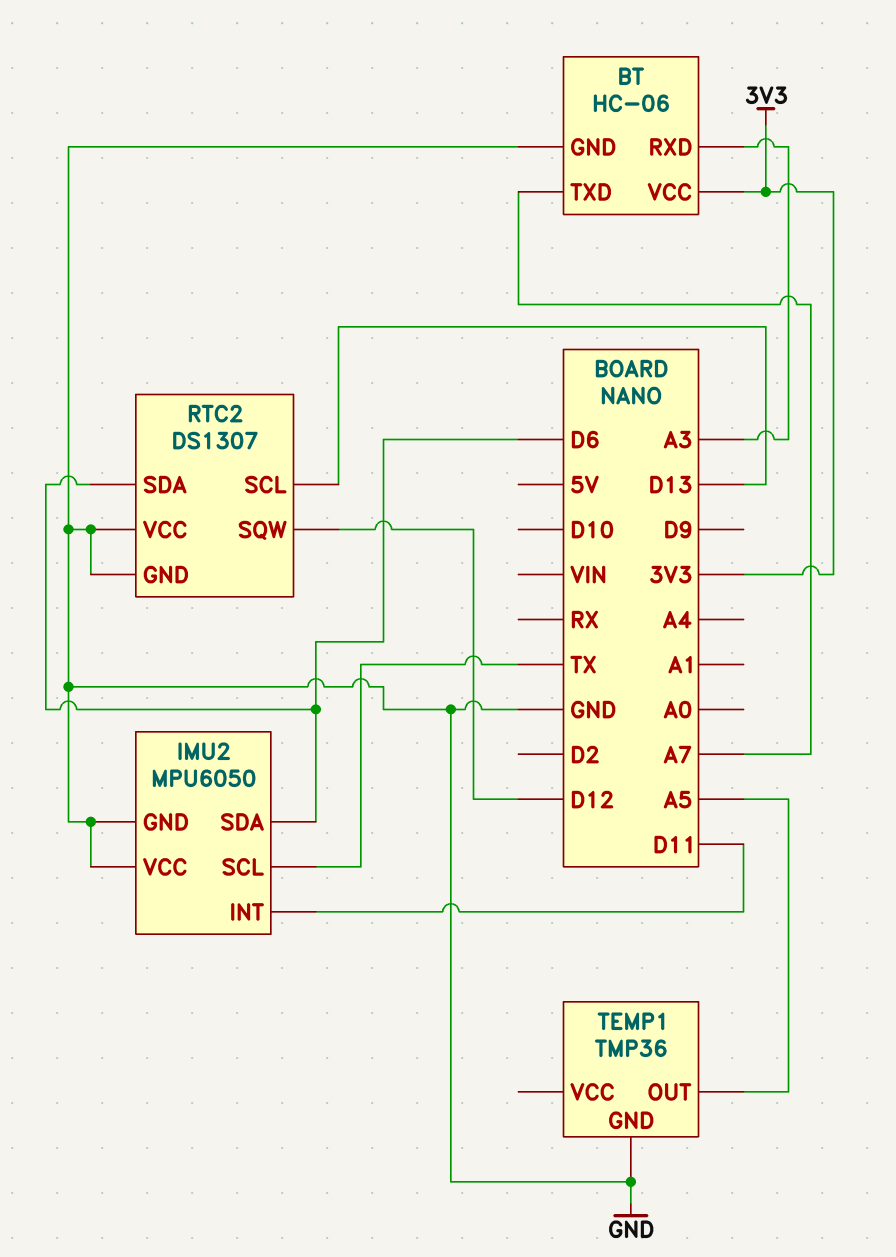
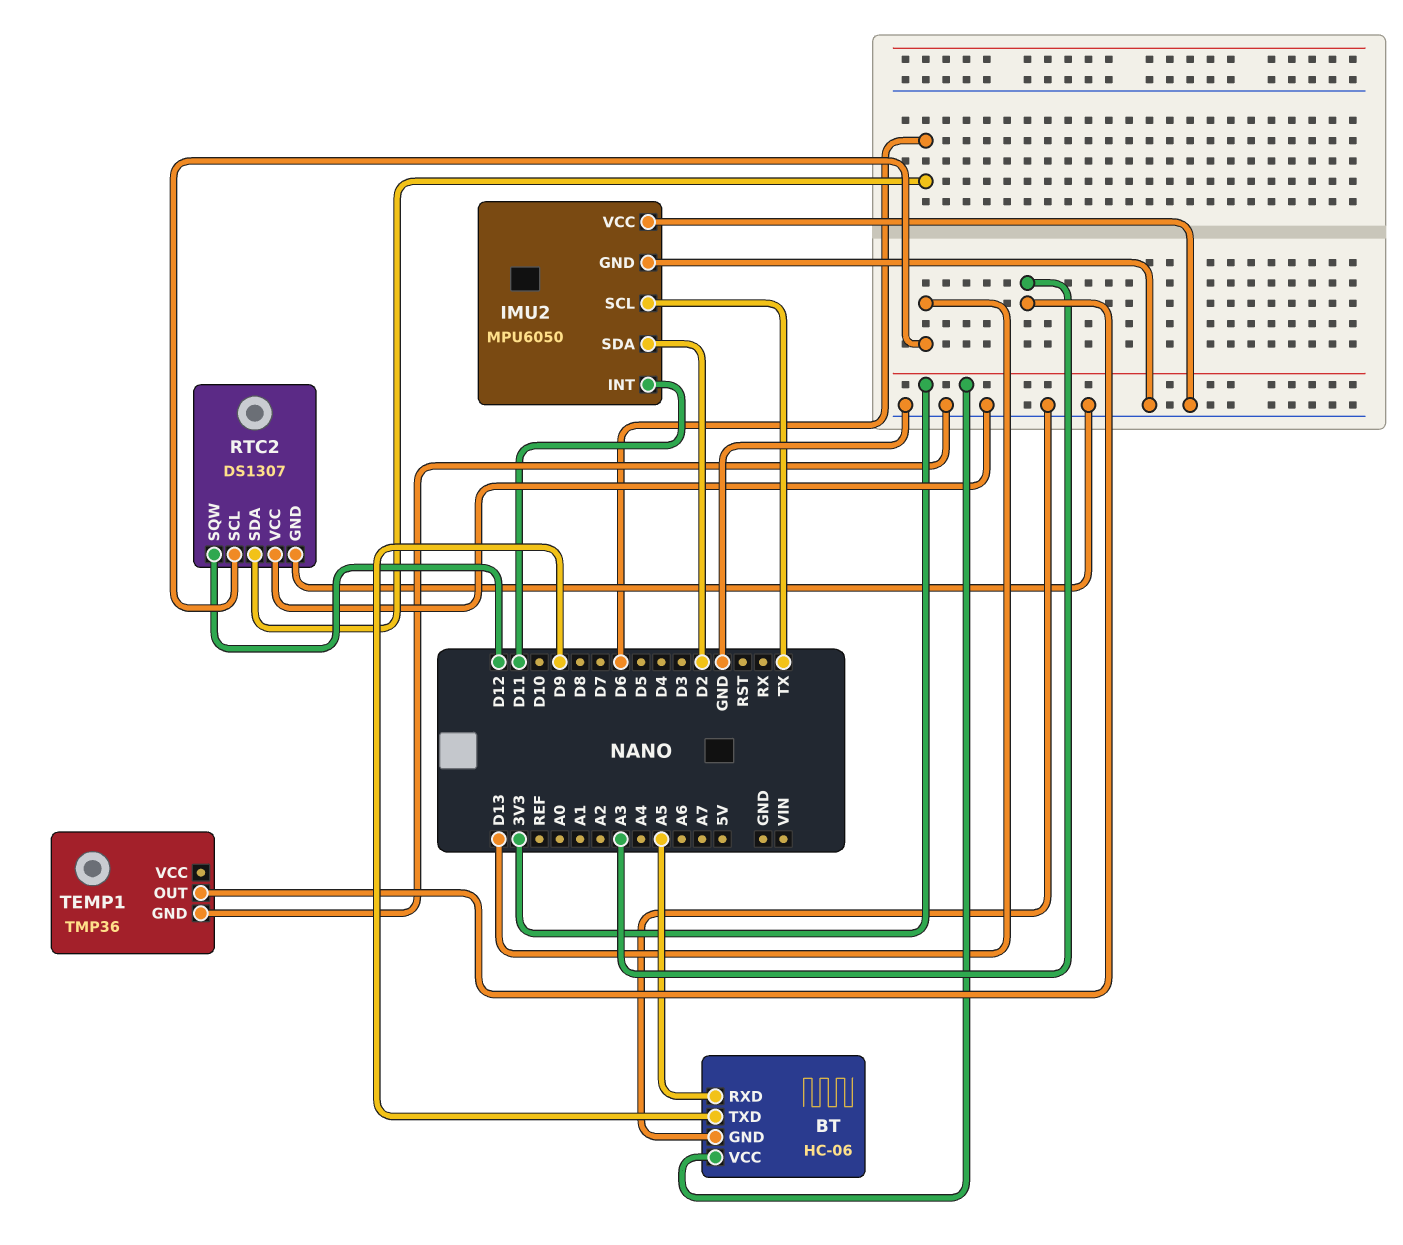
BT pin RXD: A3 -> A5
BT pin TXD: A7 -> D9
IMU2 pin SDA: D6 -> D2
TEMP1 pin OUT: A5 -> A3

